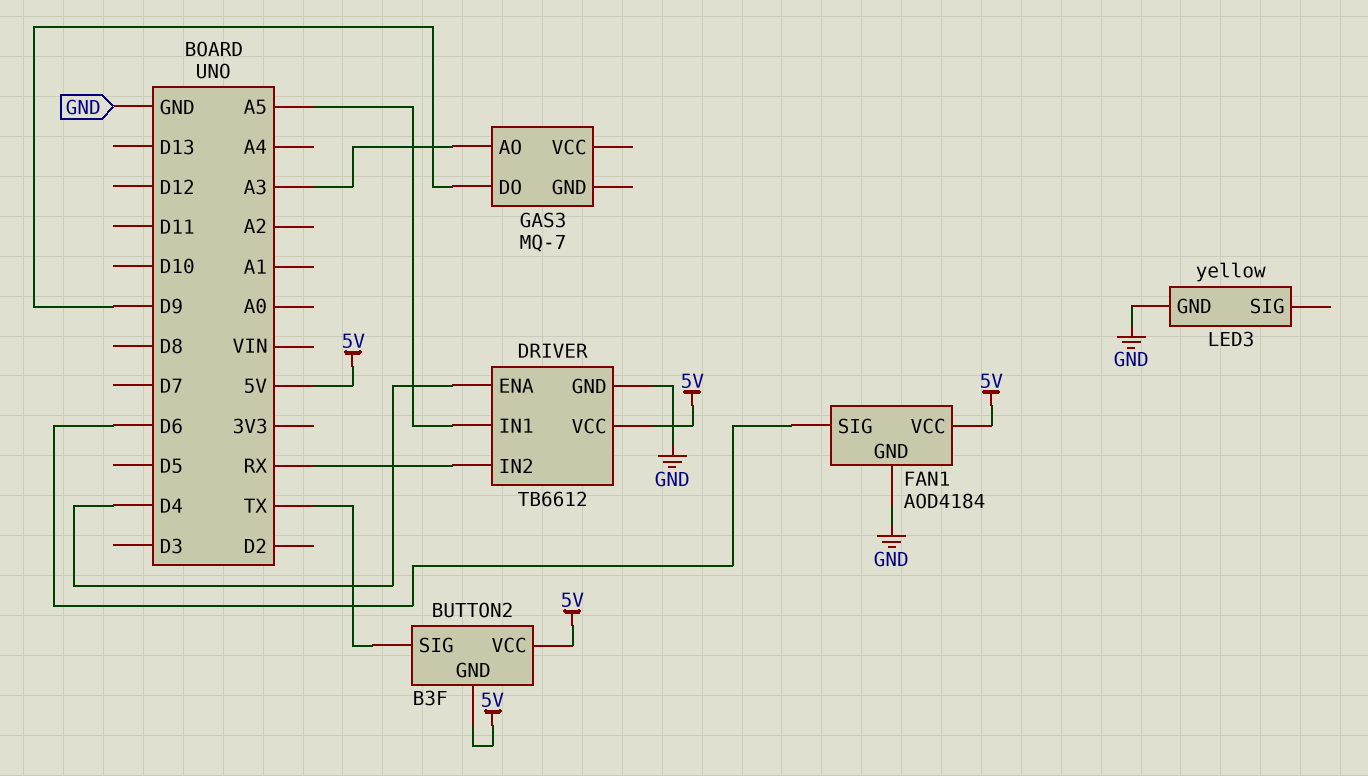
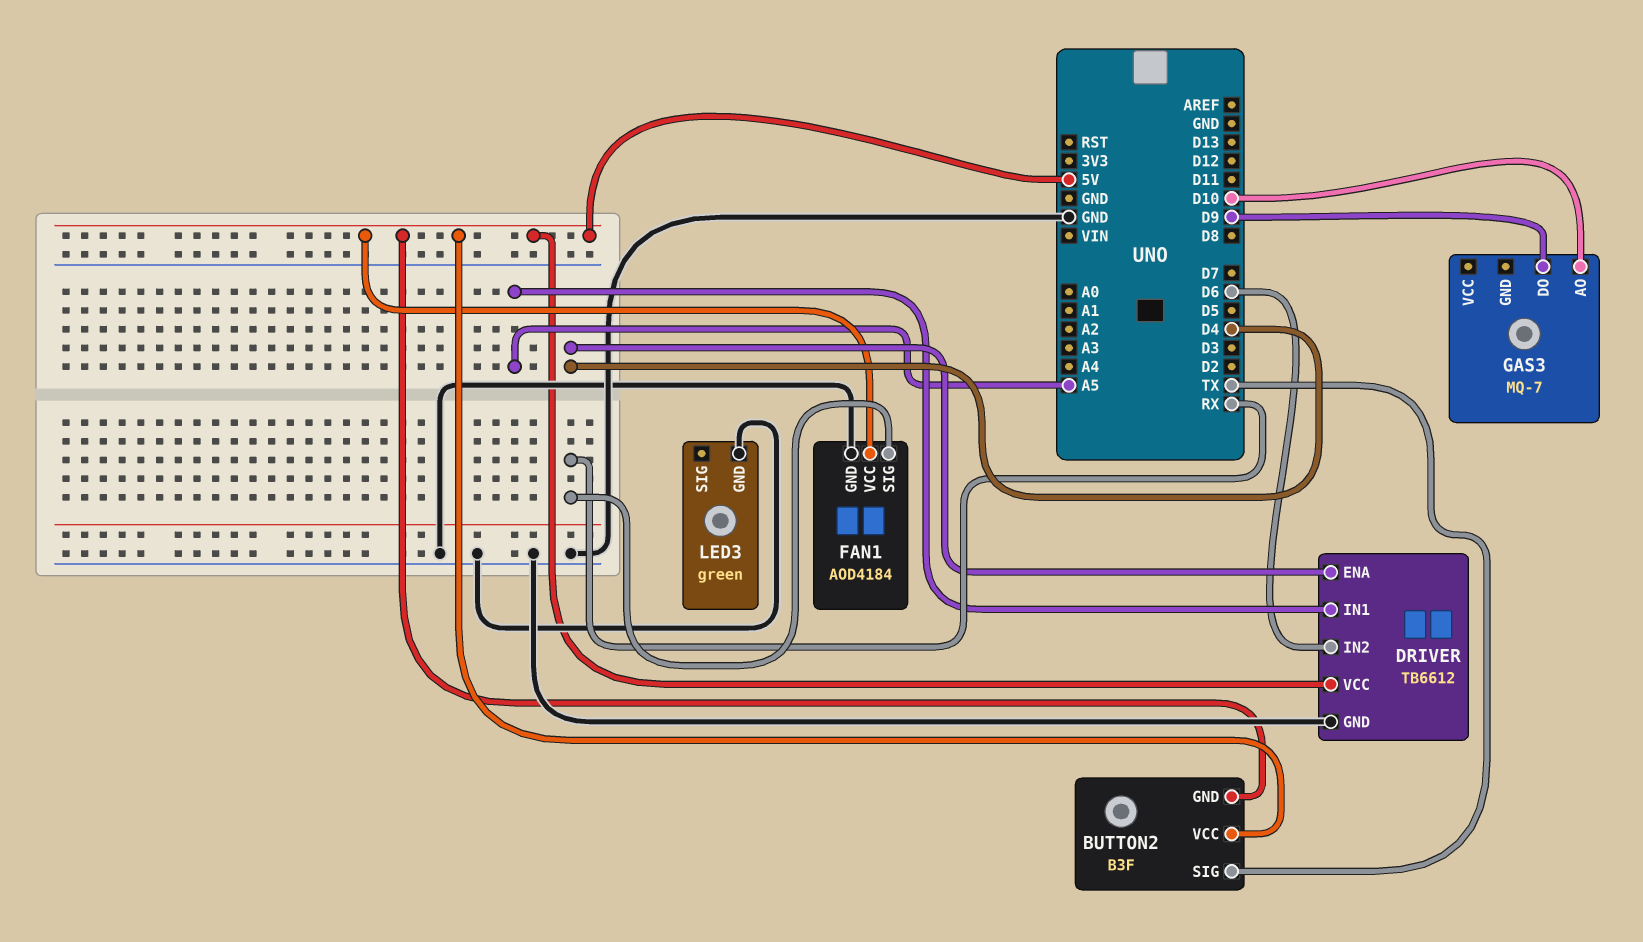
DRIVER pin IN2: RX -> D6
FAN1 pin SIG: D6 -> RX
GAS3 pin AO: A3 -> D10
LED3: yellow -> green

